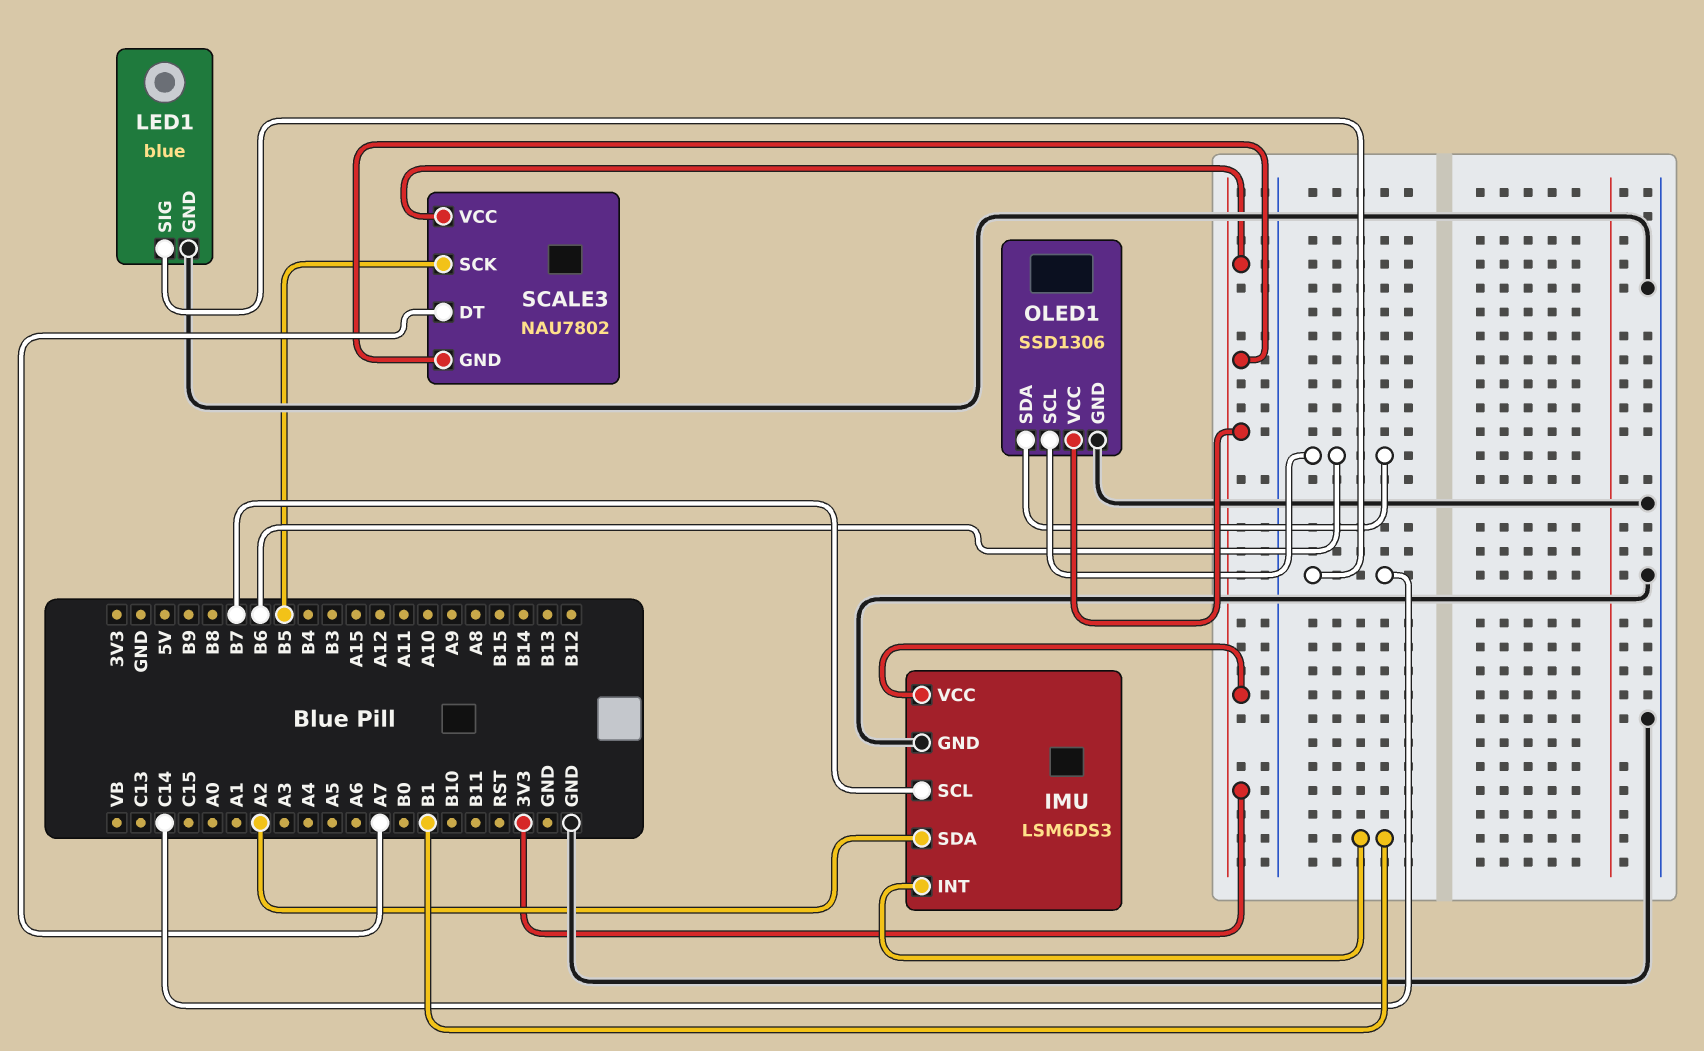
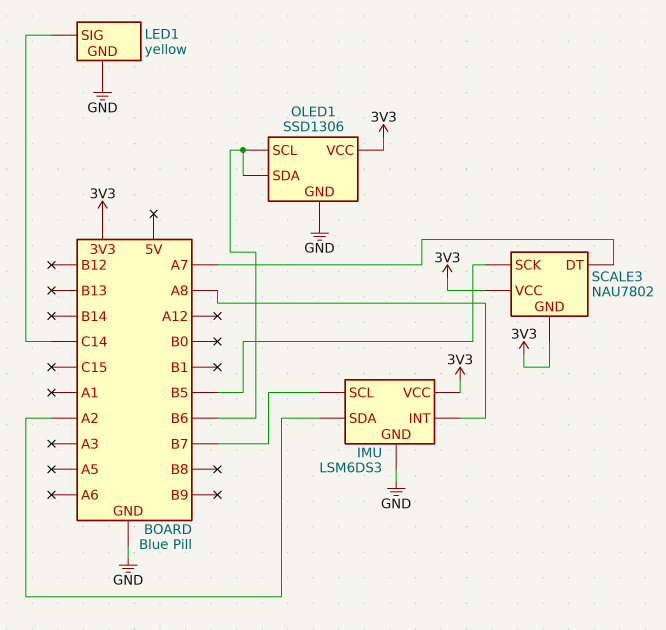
IMU pin INT: B1 -> A8
LED1: blue -> yellow

